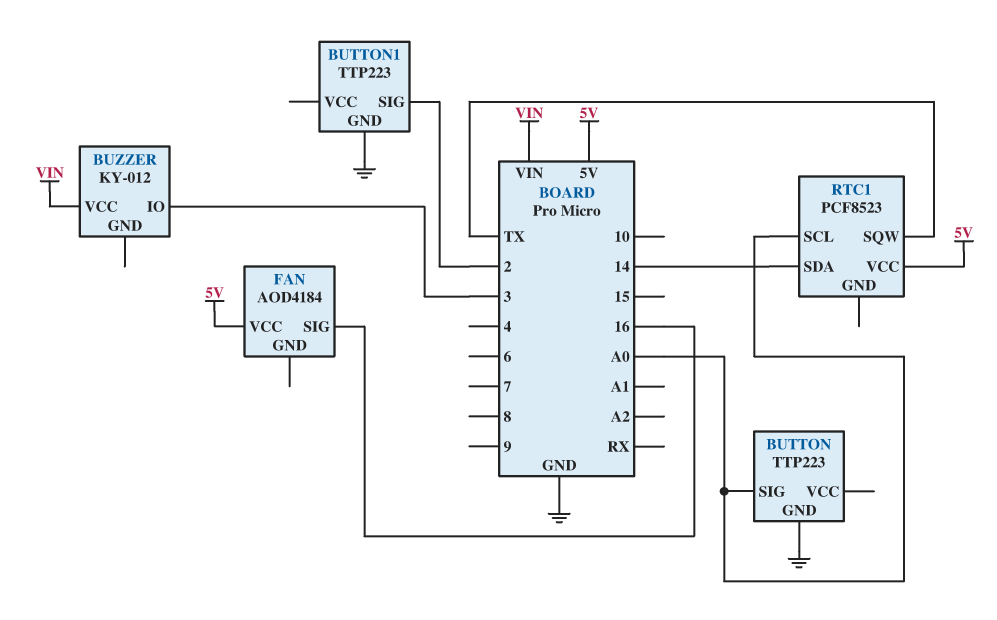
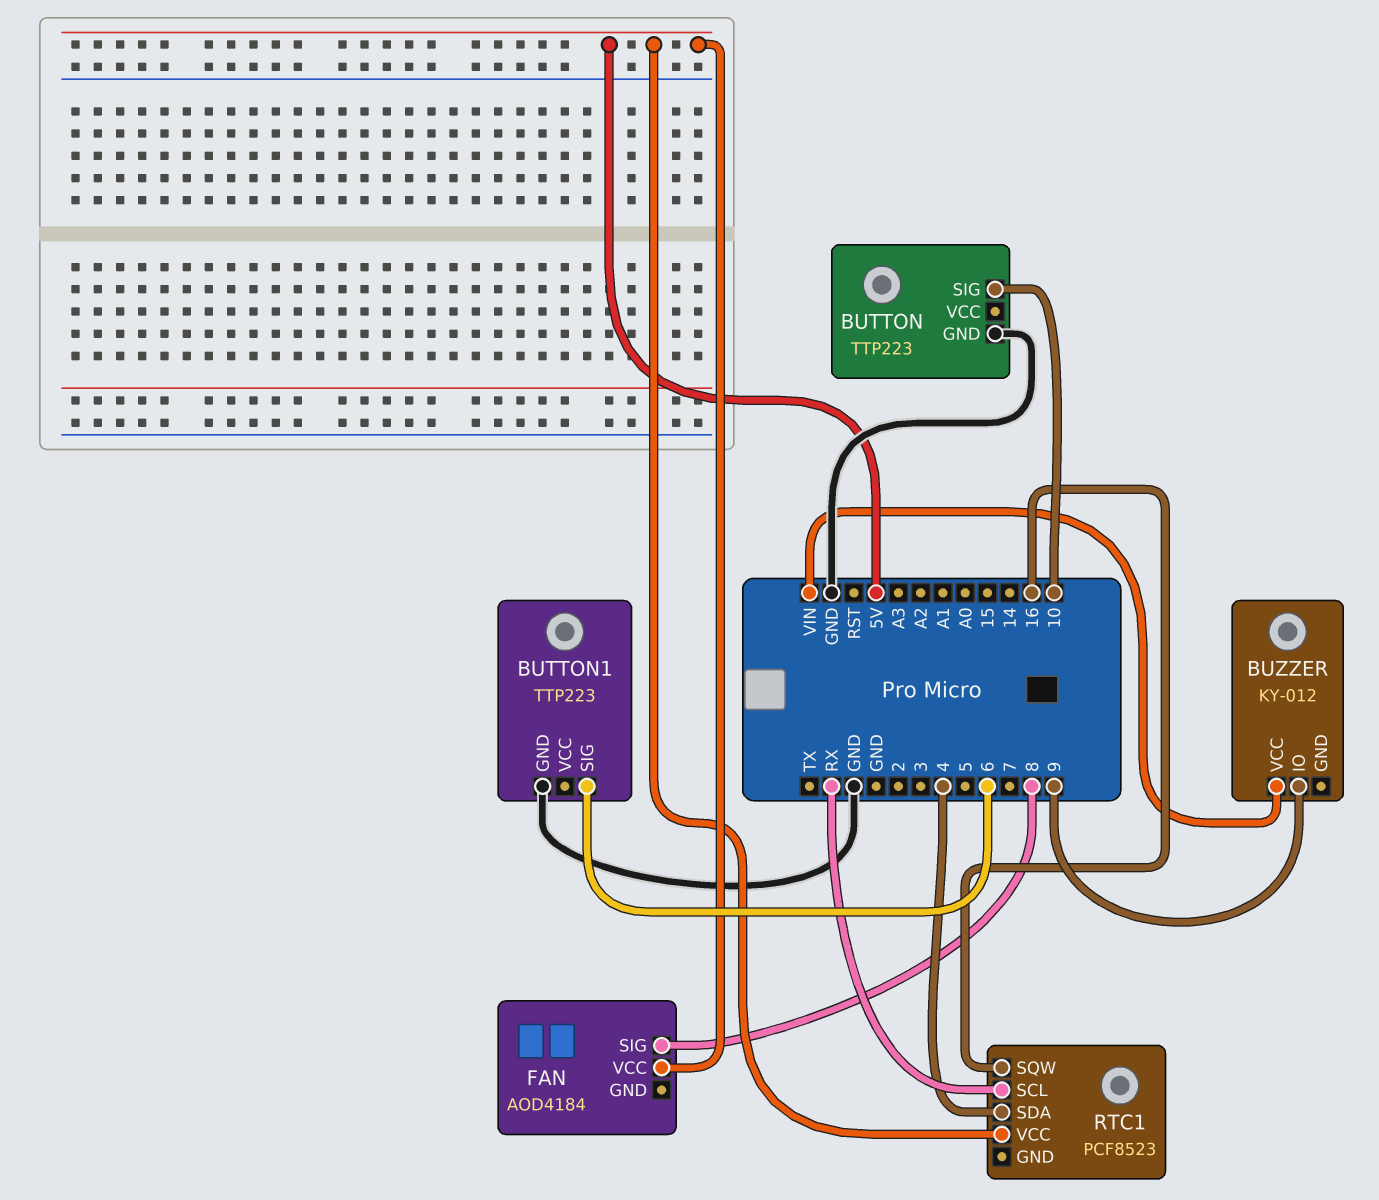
BUTTON pin SIG: A0 -> 10
BUTTON1 pin SIG: 2 -> 6
BUZZER pin IO: 3 -> 9
FAN pin SIG: 16 -> 8
RTC1 pin SCL: A0 -> RX
RTC1 pin SDA: 14 -> 4
RTC1 pin SQW: TX -> 16

